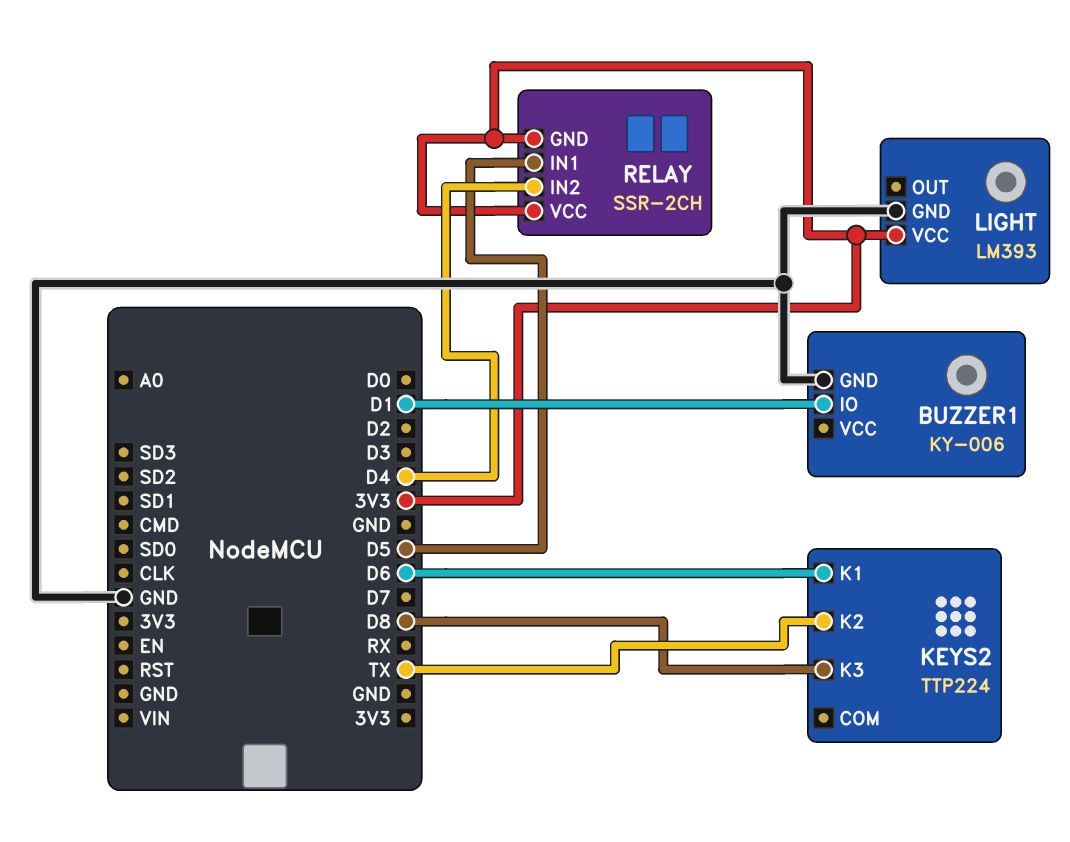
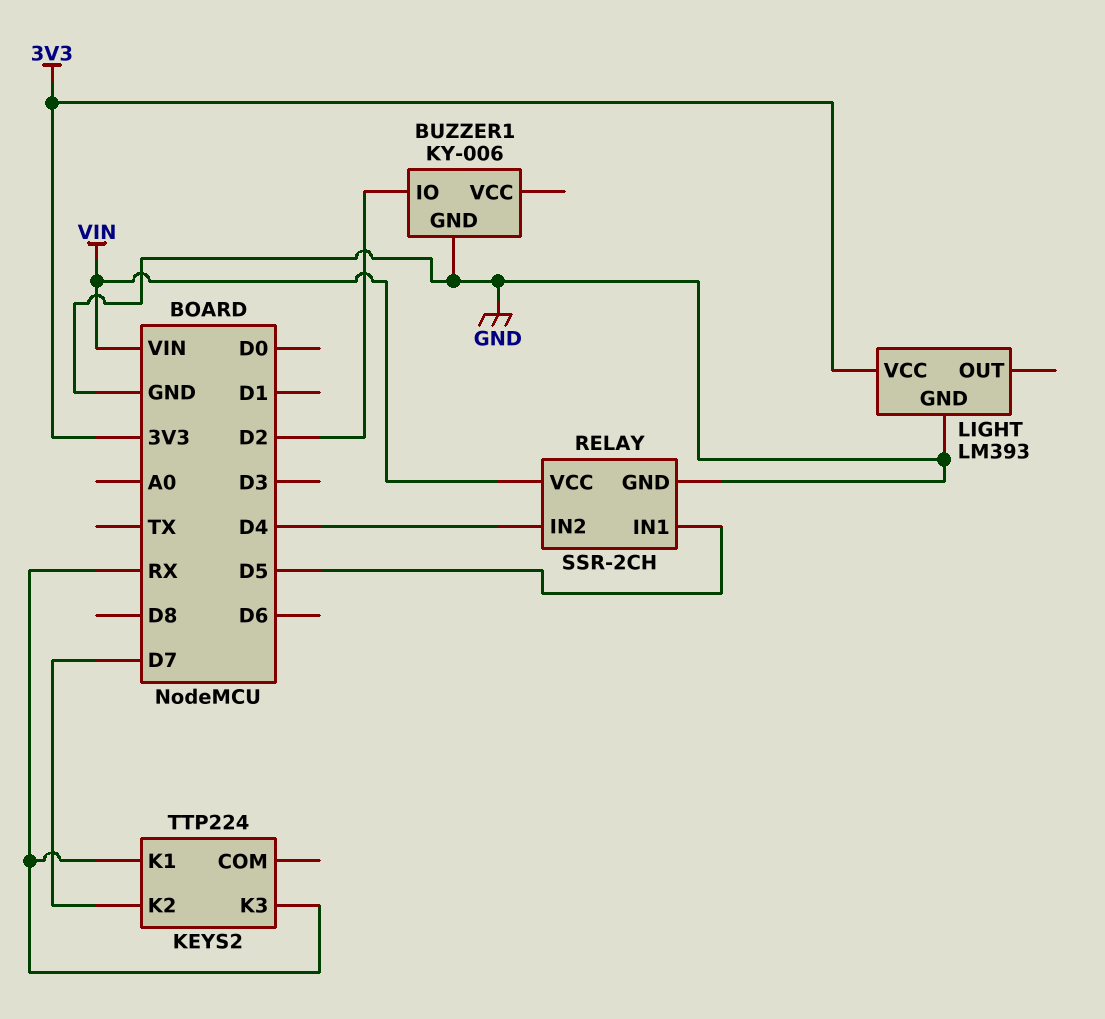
BUZZER1 pin IO: D1 -> D2
KEYS2 pin K1: D6 -> RX
KEYS2 pin K2: TX -> D7
KEYS2 pin K3: D8 -> RX
RELAY pin GND: 3V3 -> GND
RELAY pin VCC: 3V3 -> VIN

